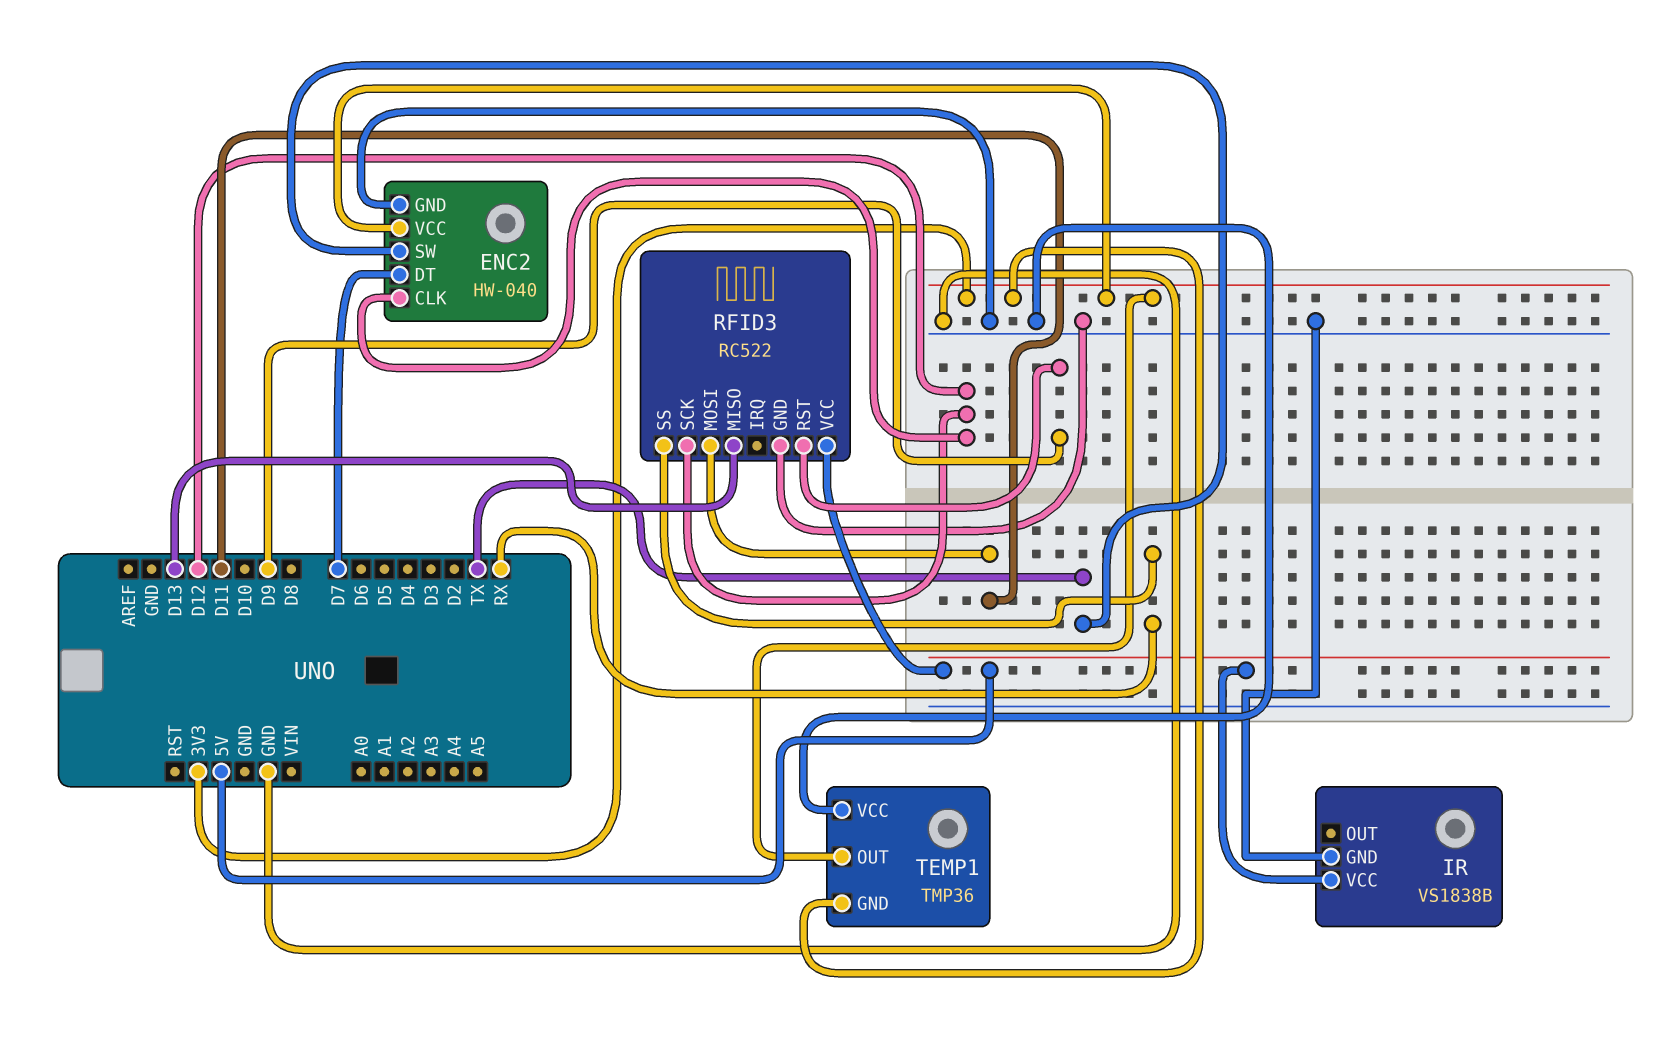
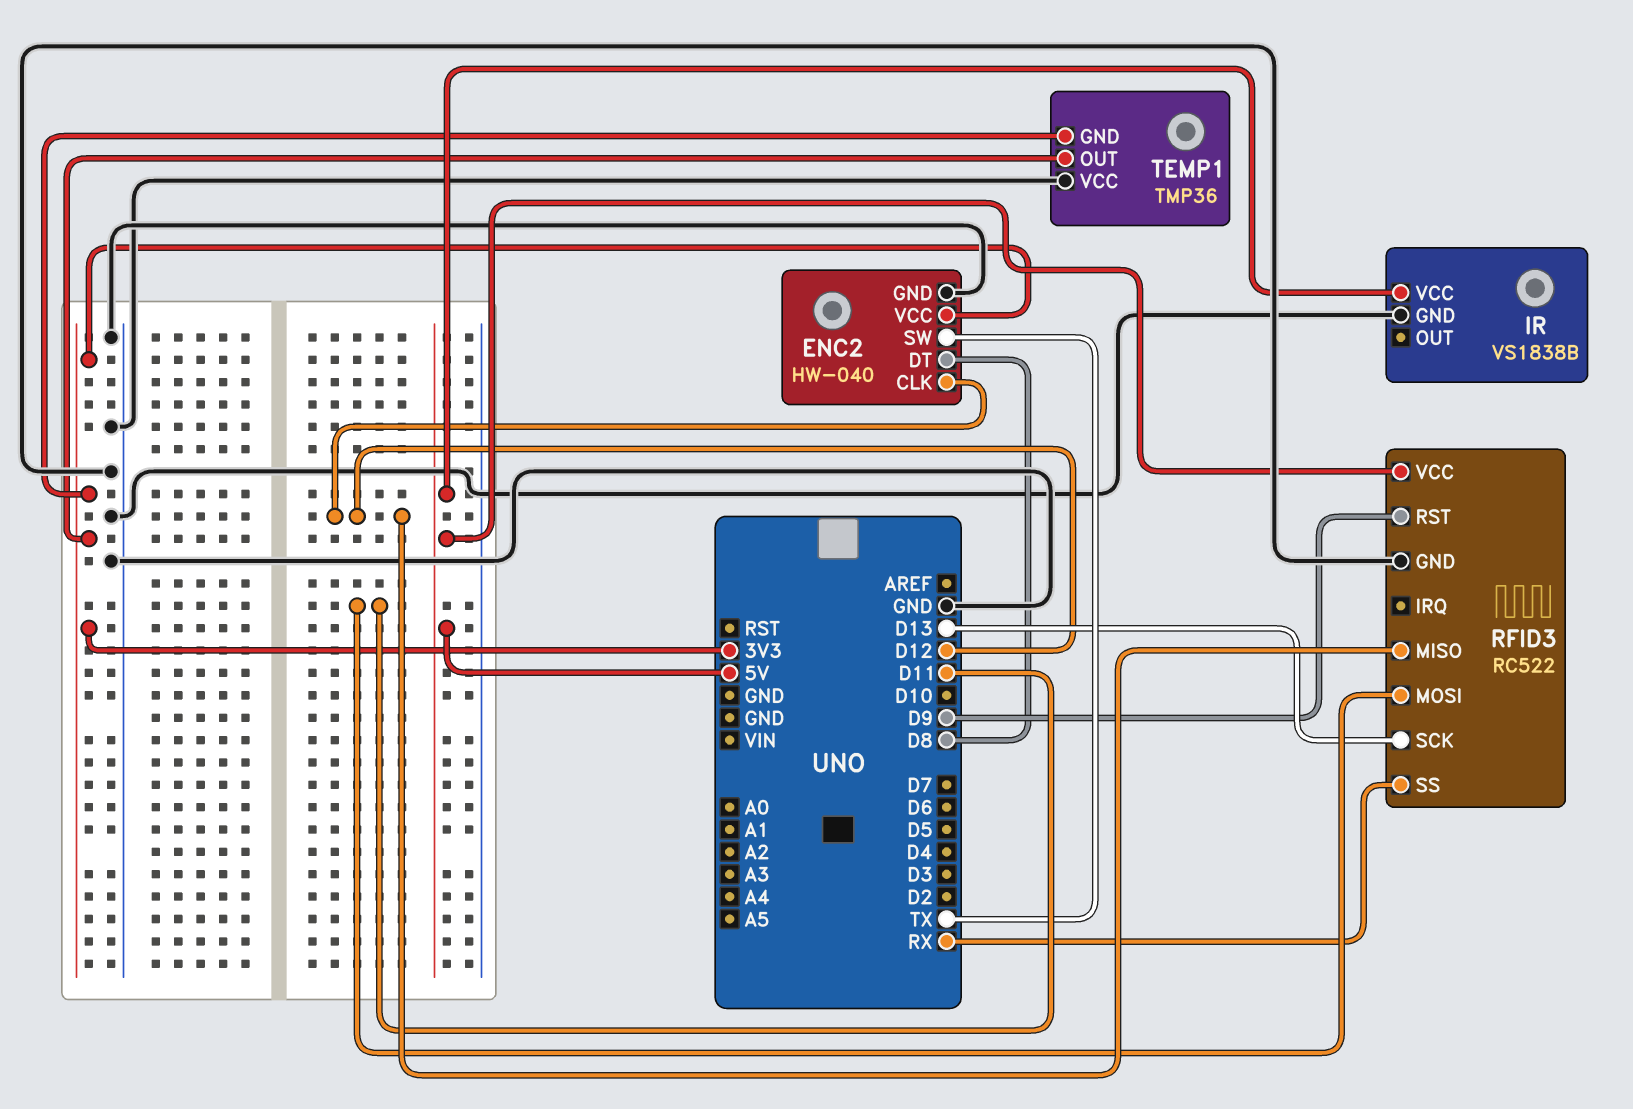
ENC2 pin DT: D7 -> D8
RFID3 pin MISO: D13 -> D12
RFID3 pin SCK: D12 -> D13

